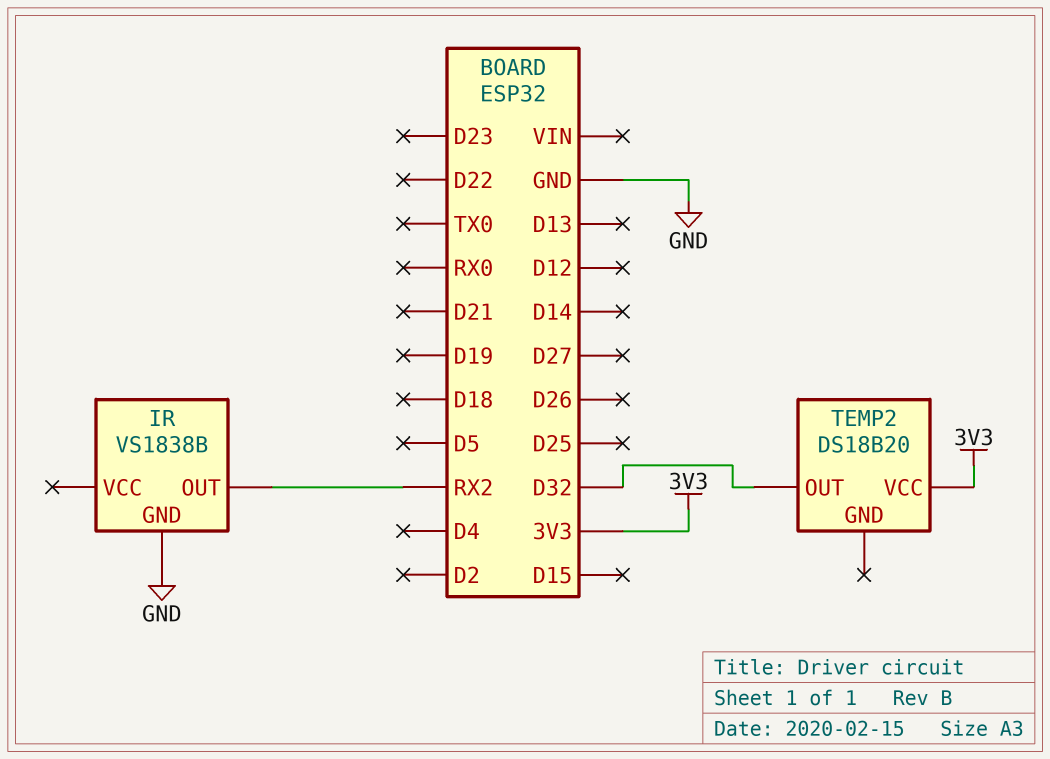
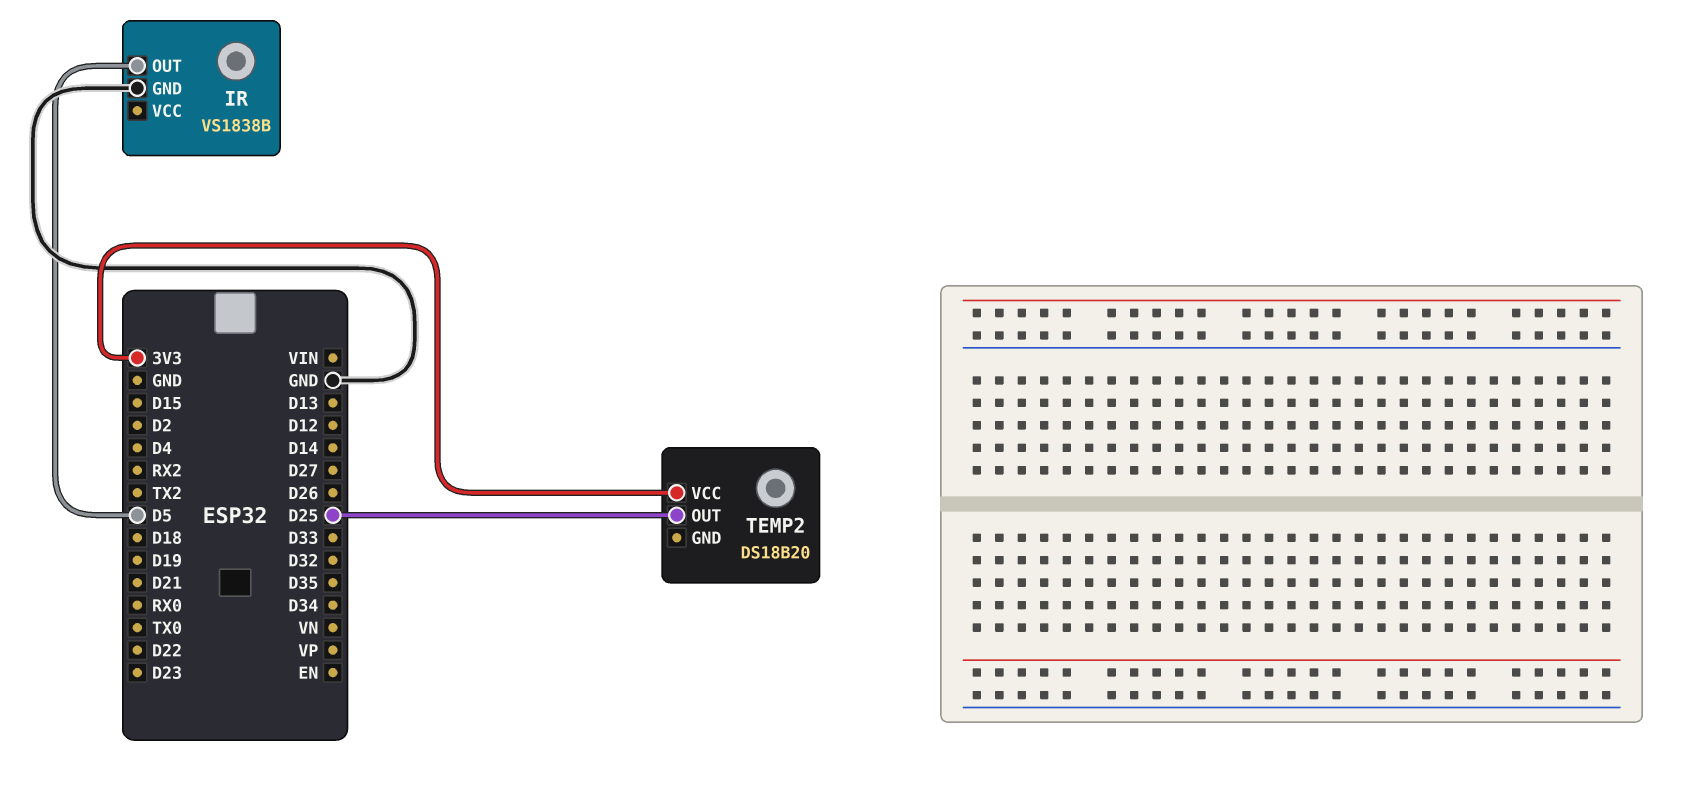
IR pin OUT: RX2 -> D5
TEMP2 pin OUT: D32 -> D25

